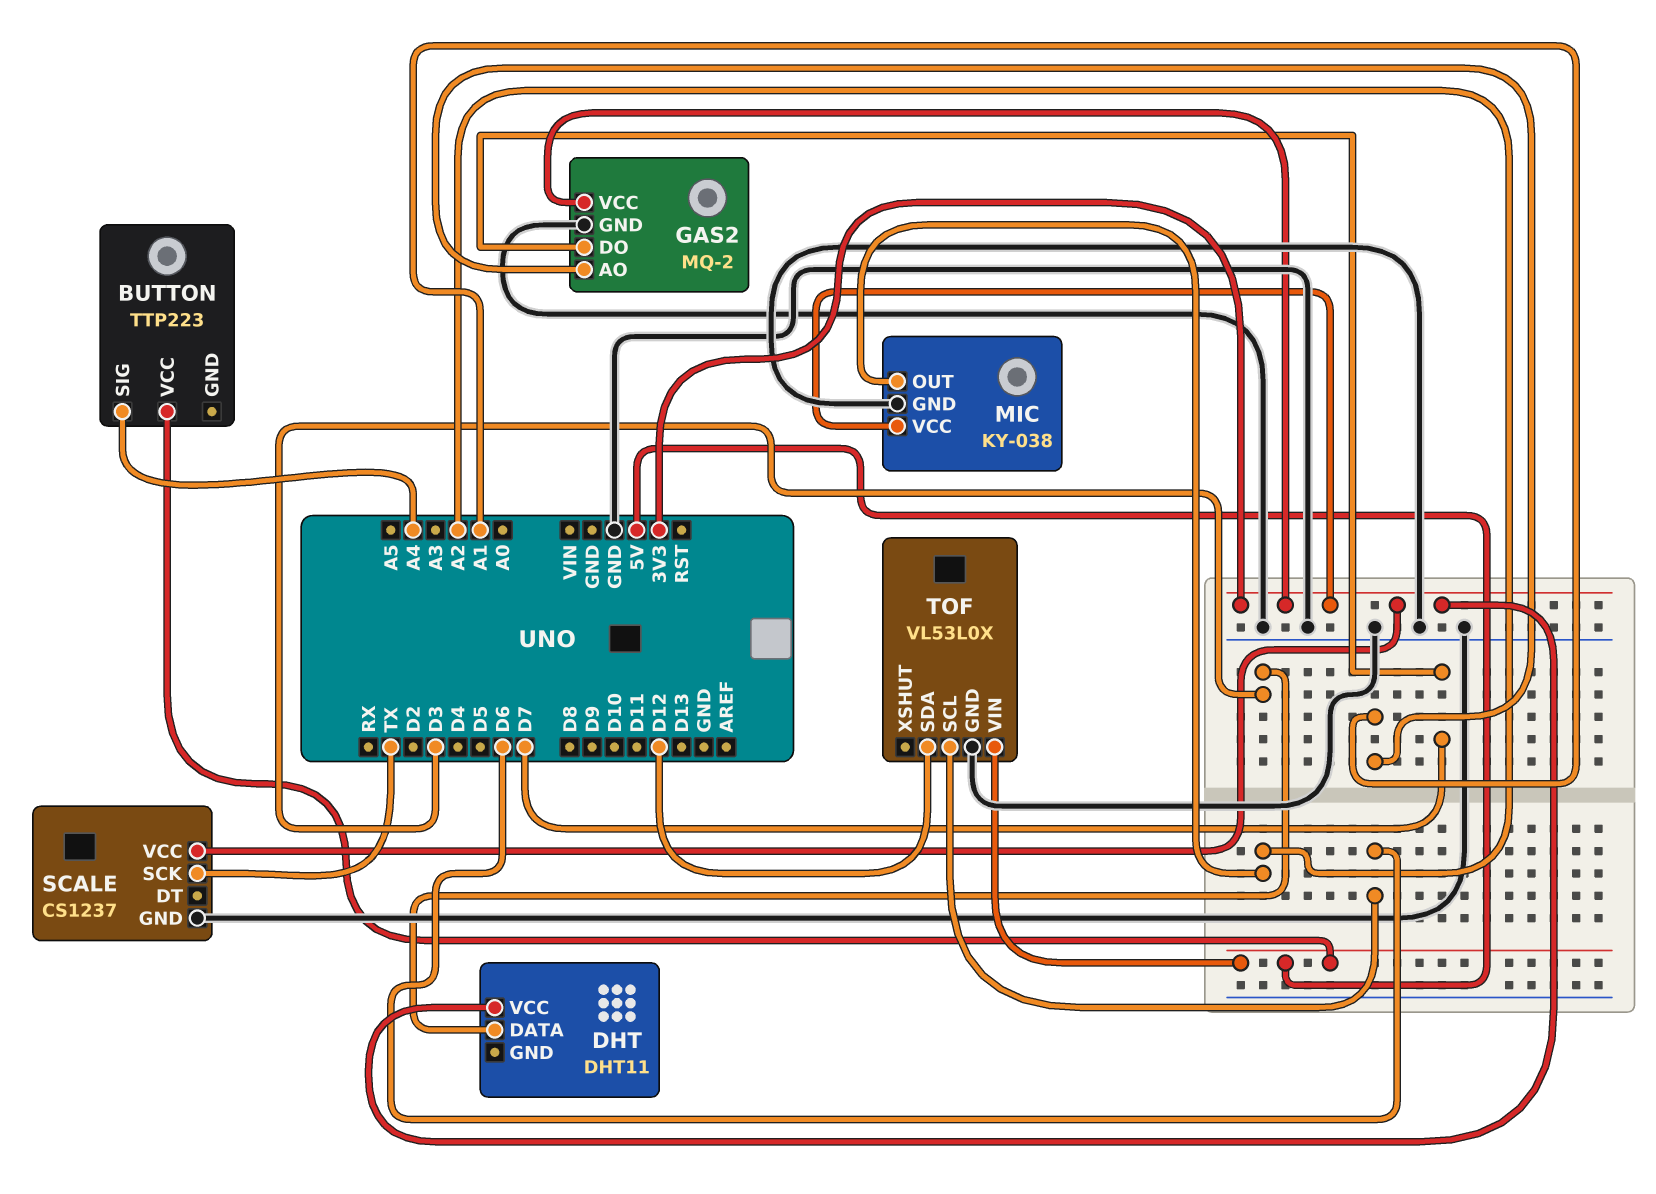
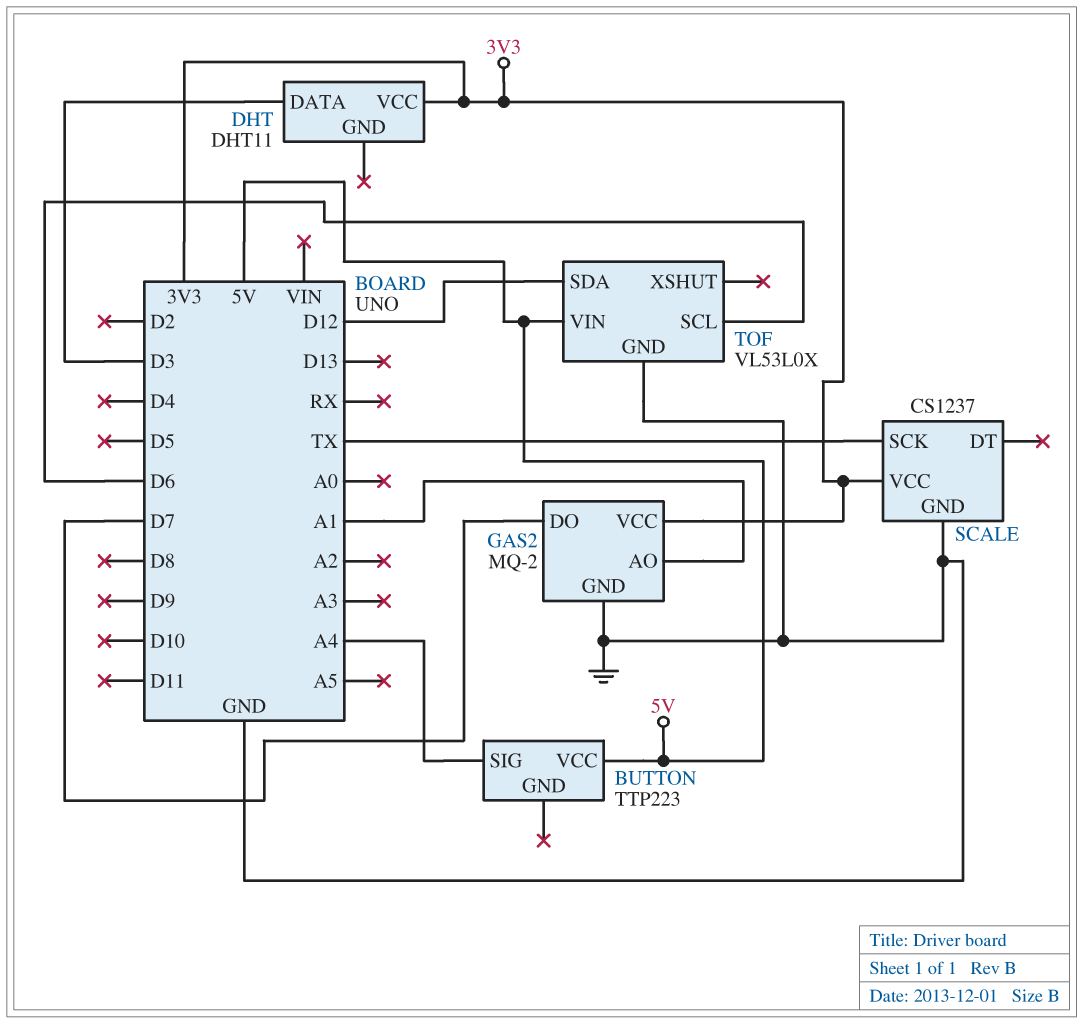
MIC: KY-038 -> none
MIC pin GND: GND -> none
MIC pin OUT: A2 -> none
MIC pin VCC: 3V3 -> none

